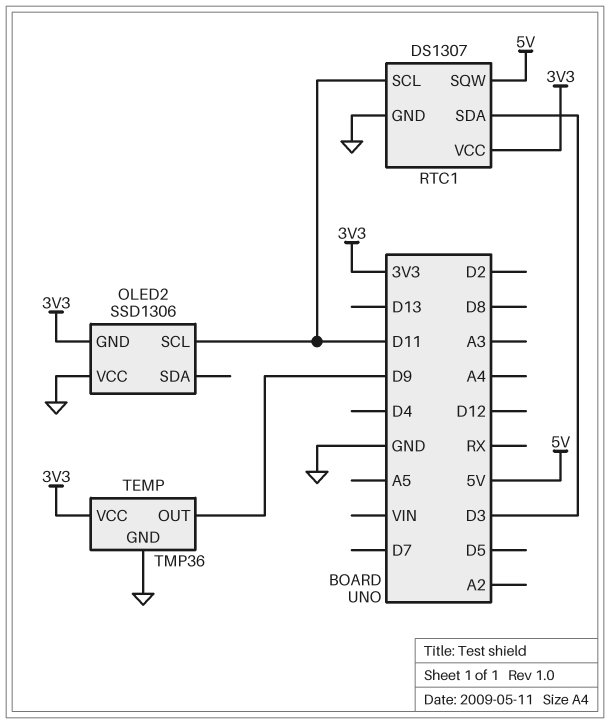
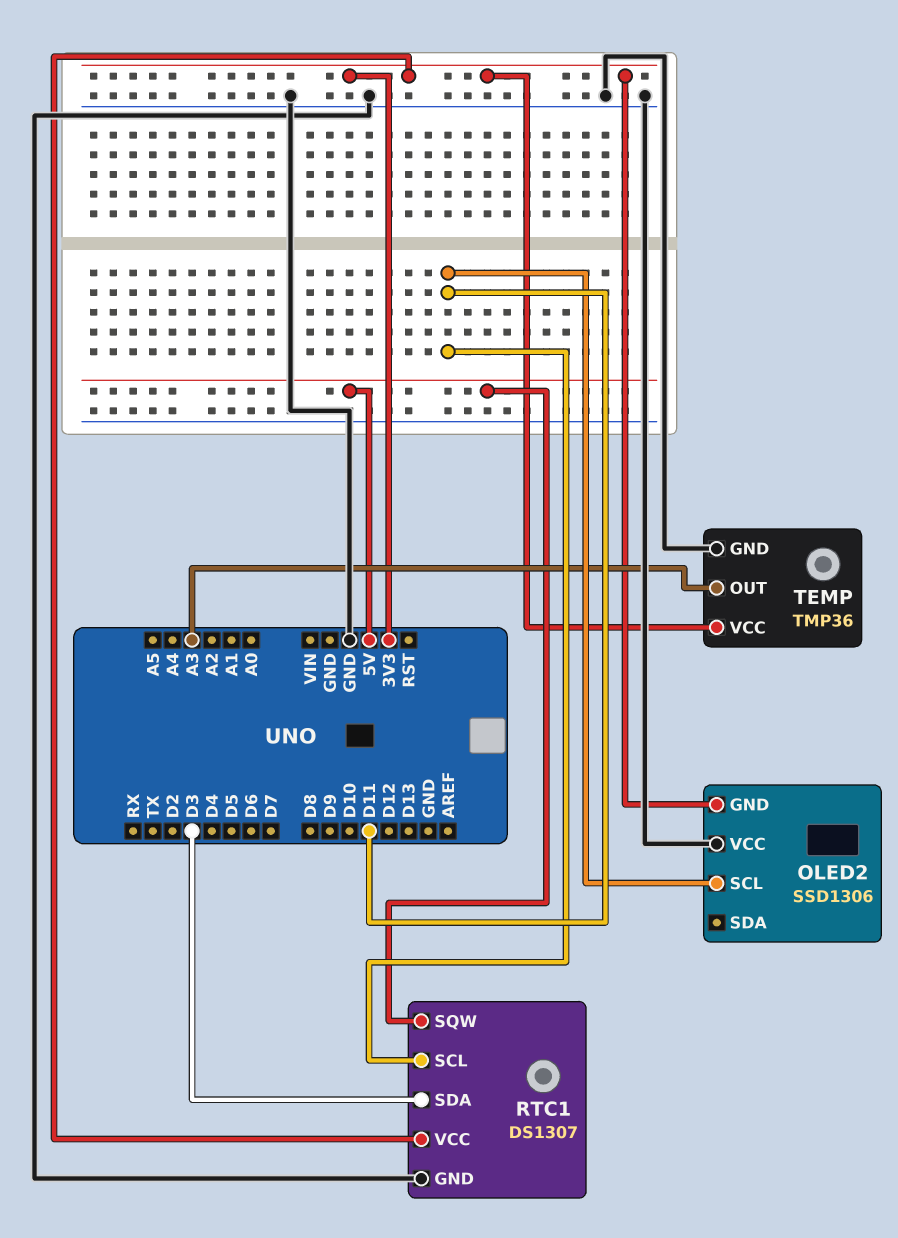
TEMP pin OUT: D9 -> A3

